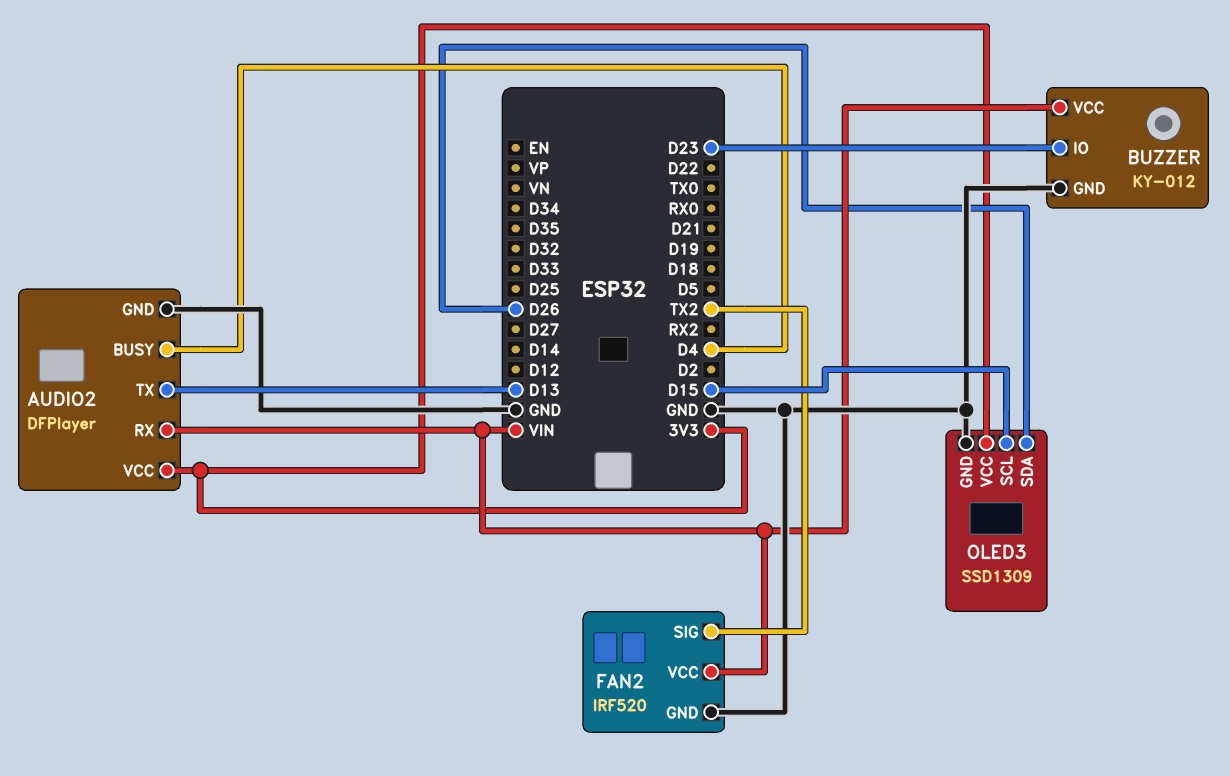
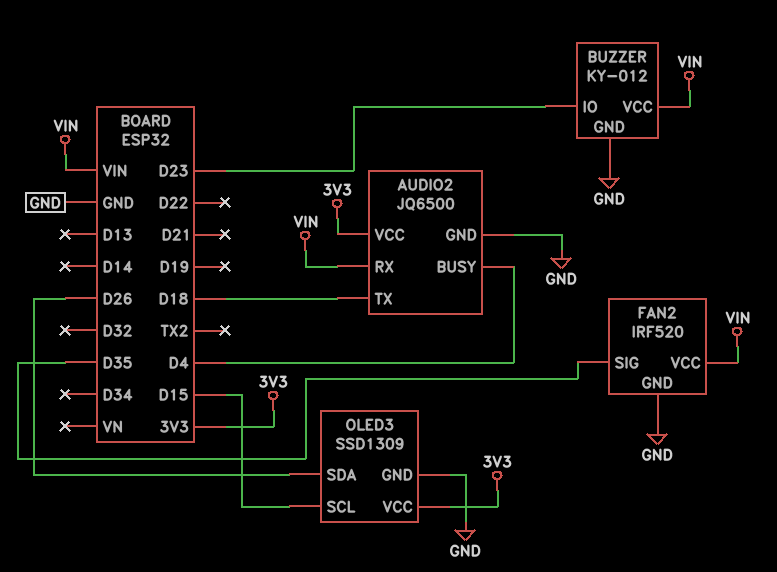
AUDIO2: DFPlayer -> JQ6500
AUDIO2 pin TX: D13 -> D18
FAN2 pin SIG: TX2 -> D35

